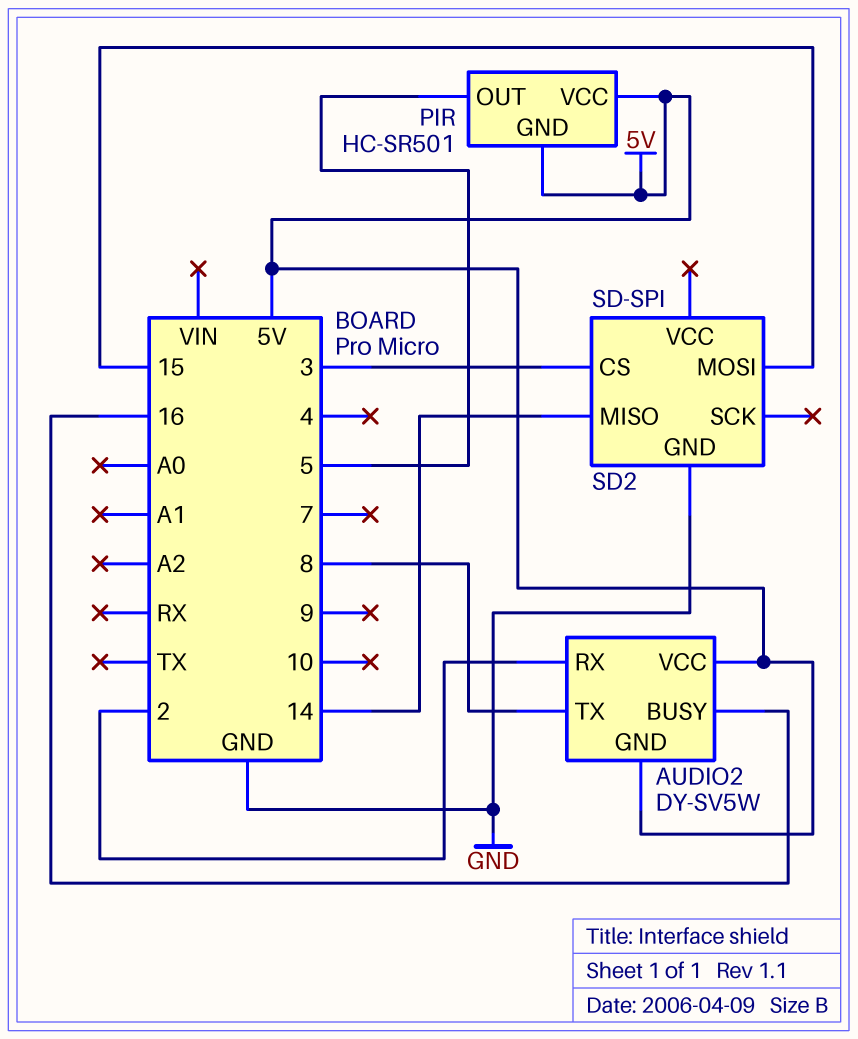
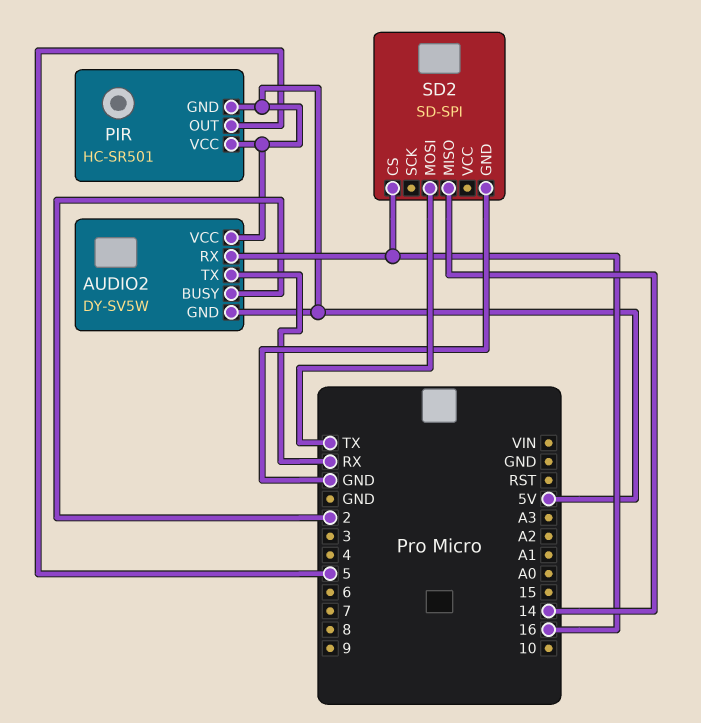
AUDIO2 pin BUSY: 16 -> 2
AUDIO2 pin RX: 2 -> 16
AUDIO2 pin TX: 8 -> RX
SD2 pin CS: 3 -> 16
SD2 pin MOSI: 15 -> TX

